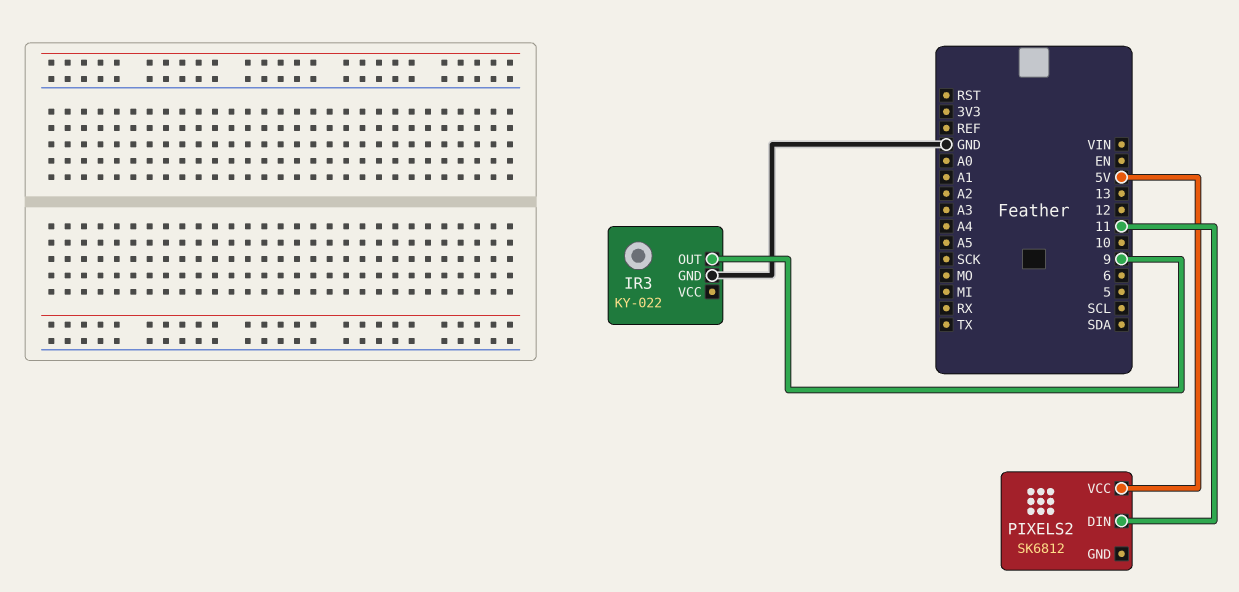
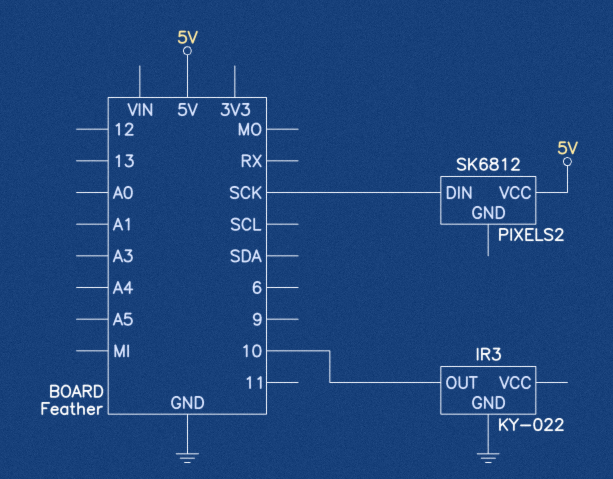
IR3 pin OUT: 9 -> 10
PIXELS2 pin DIN: 11 -> SCK

